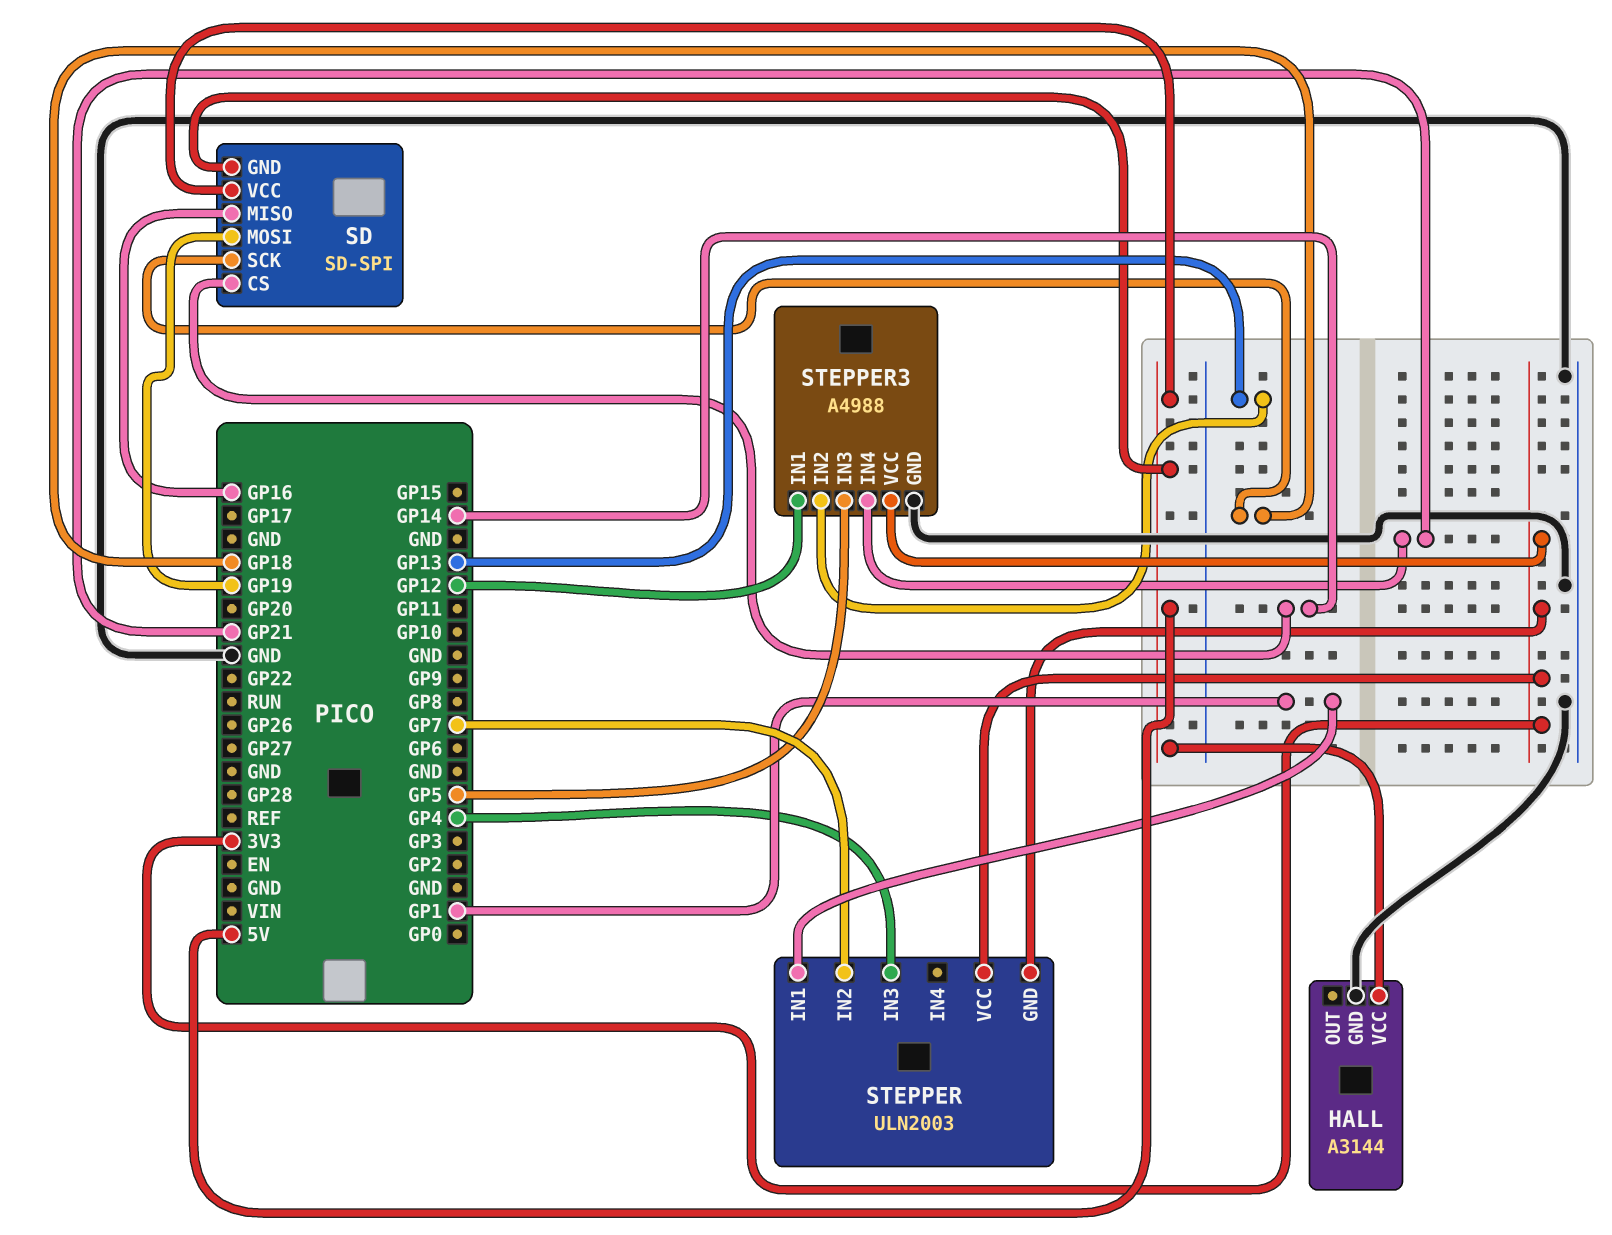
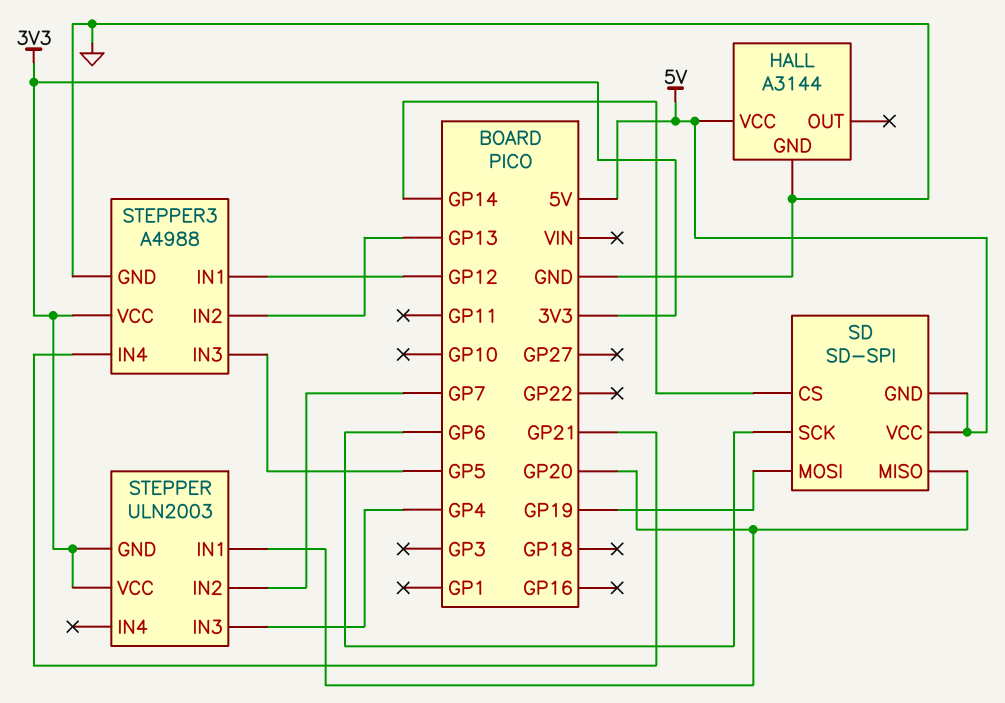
SD pin MISO: GP16 -> GP20
SD pin SCK: GP18 -> GP6
STEPPER pin IN1: GP1 -> GP20

